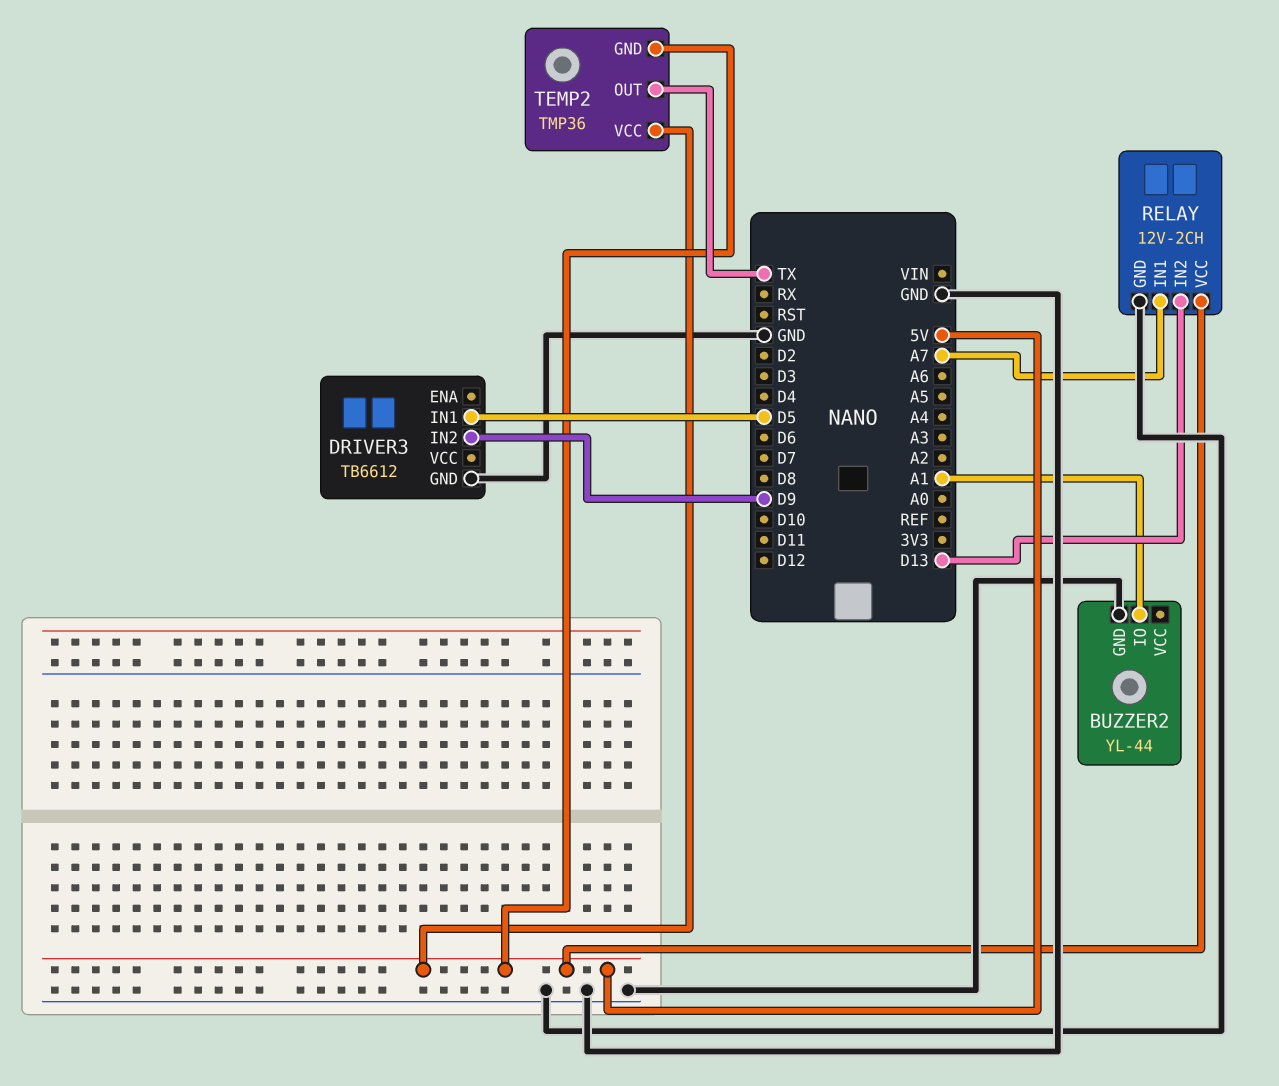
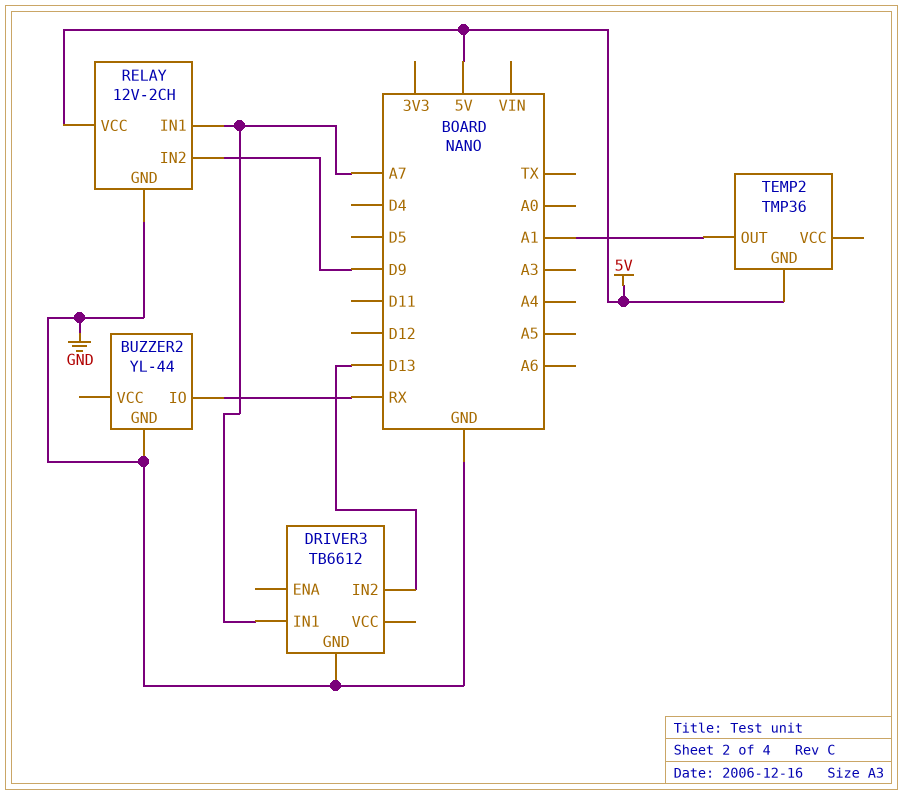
BUZZER2 pin IO: A1 -> RX
DRIVER3 pin IN1: D5 -> A7
DRIVER3 pin IN2: D9 -> D13
RELAY pin IN2: D13 -> D9
TEMP2 pin OUT: TX -> A1
TEMP2 pin VCC: 5V -> none

